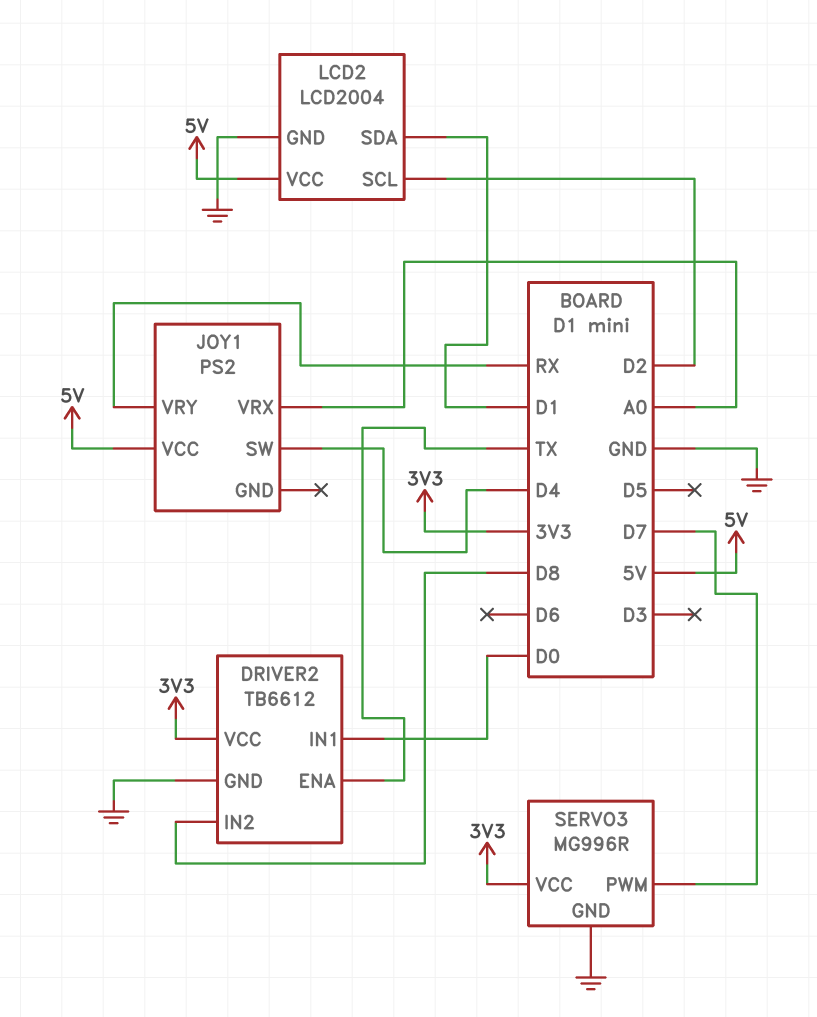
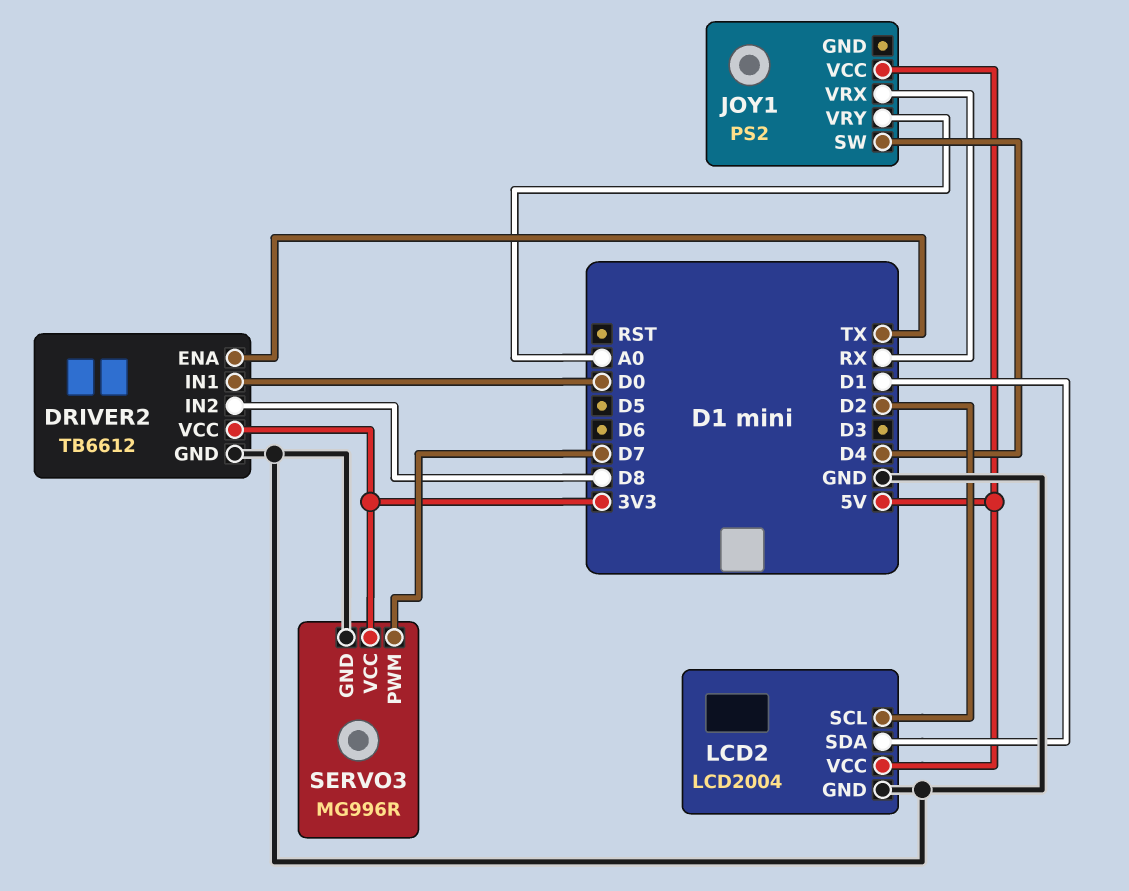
JOY1 pin VRX: A0 -> RX
JOY1 pin VRY: RX -> A0

